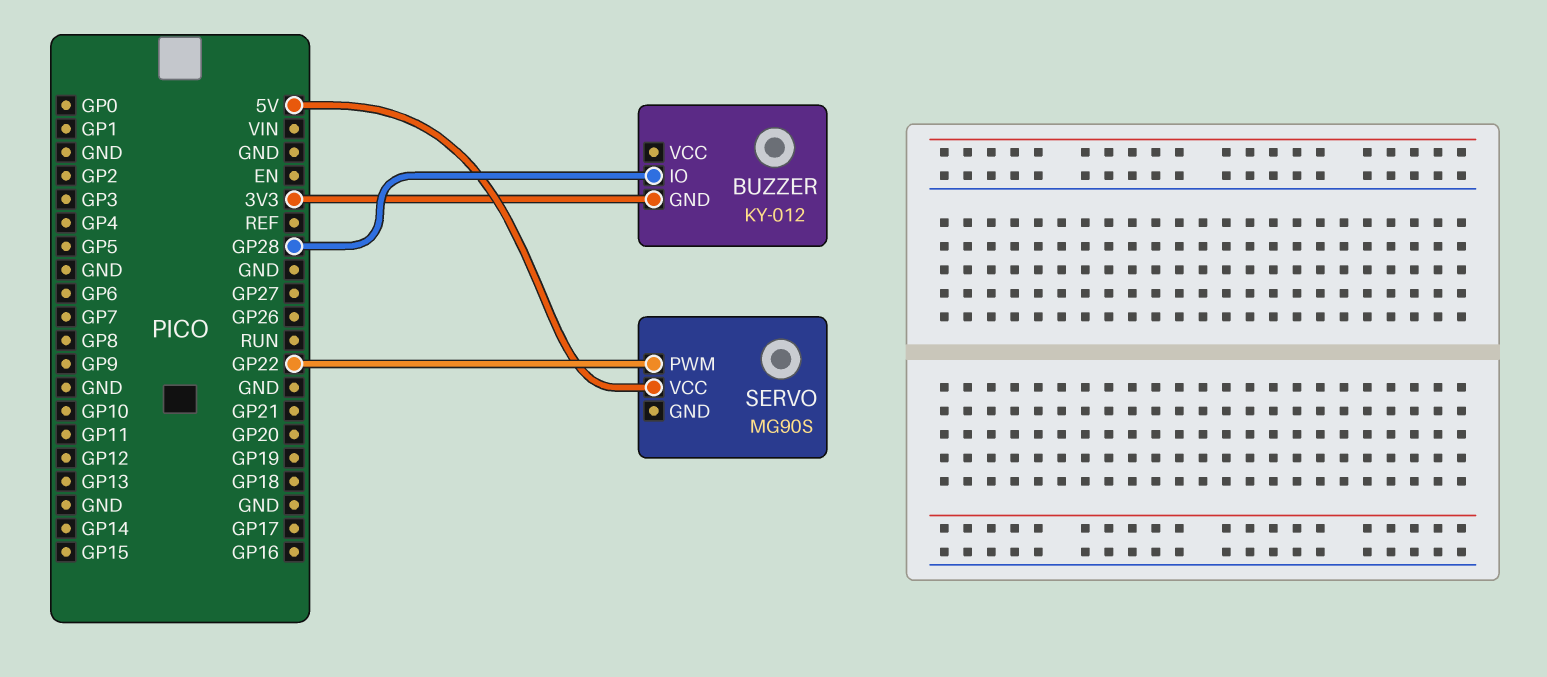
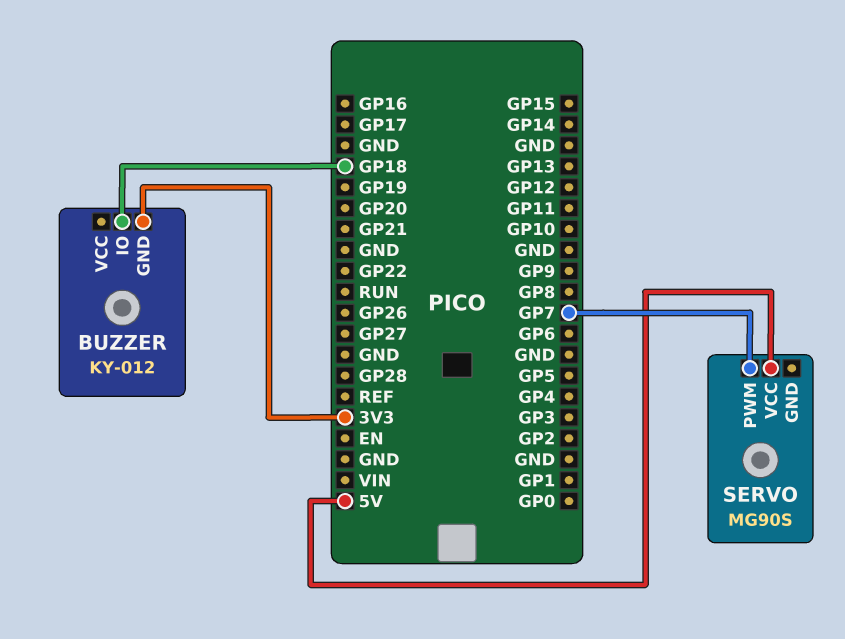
BUZZER pin IO: GP28 -> GP18
SERVO pin PWM: GP22 -> GP7

